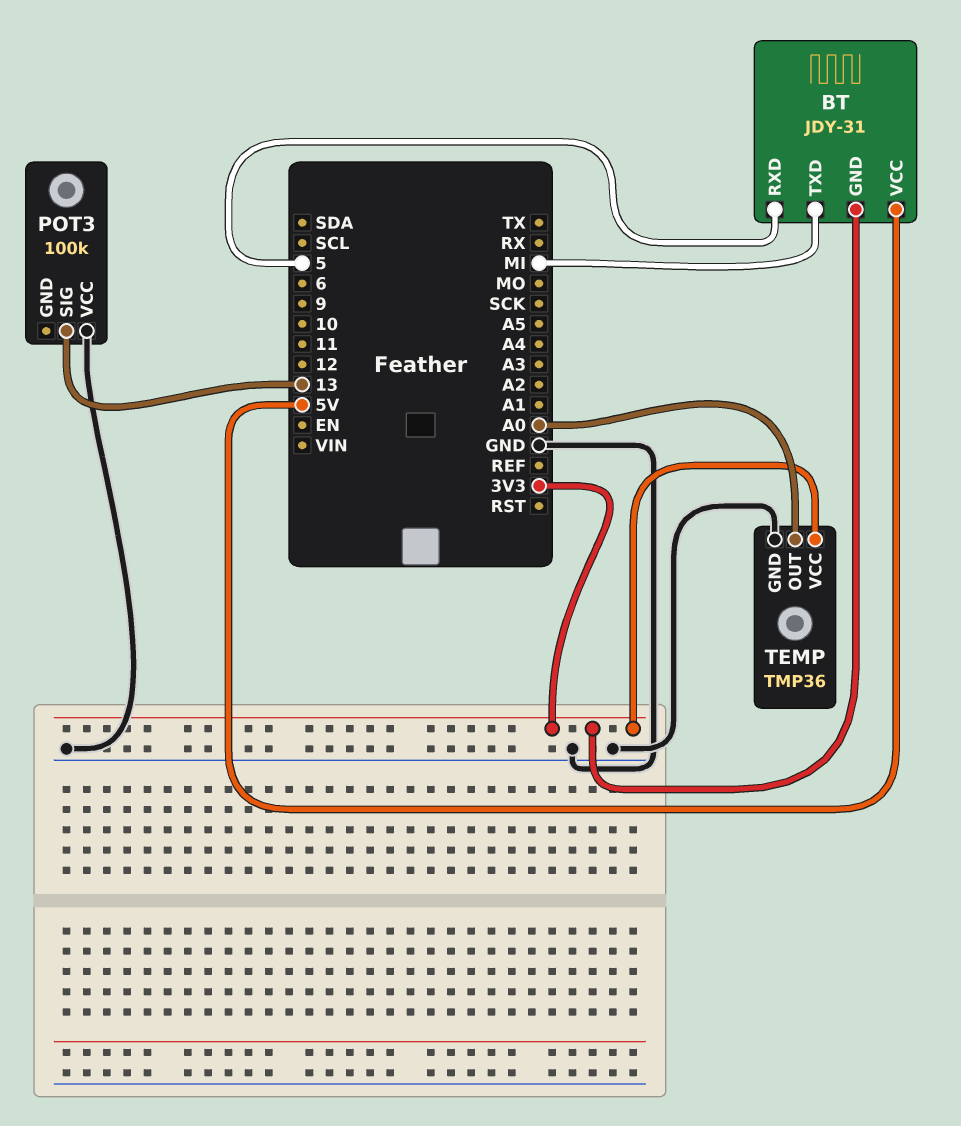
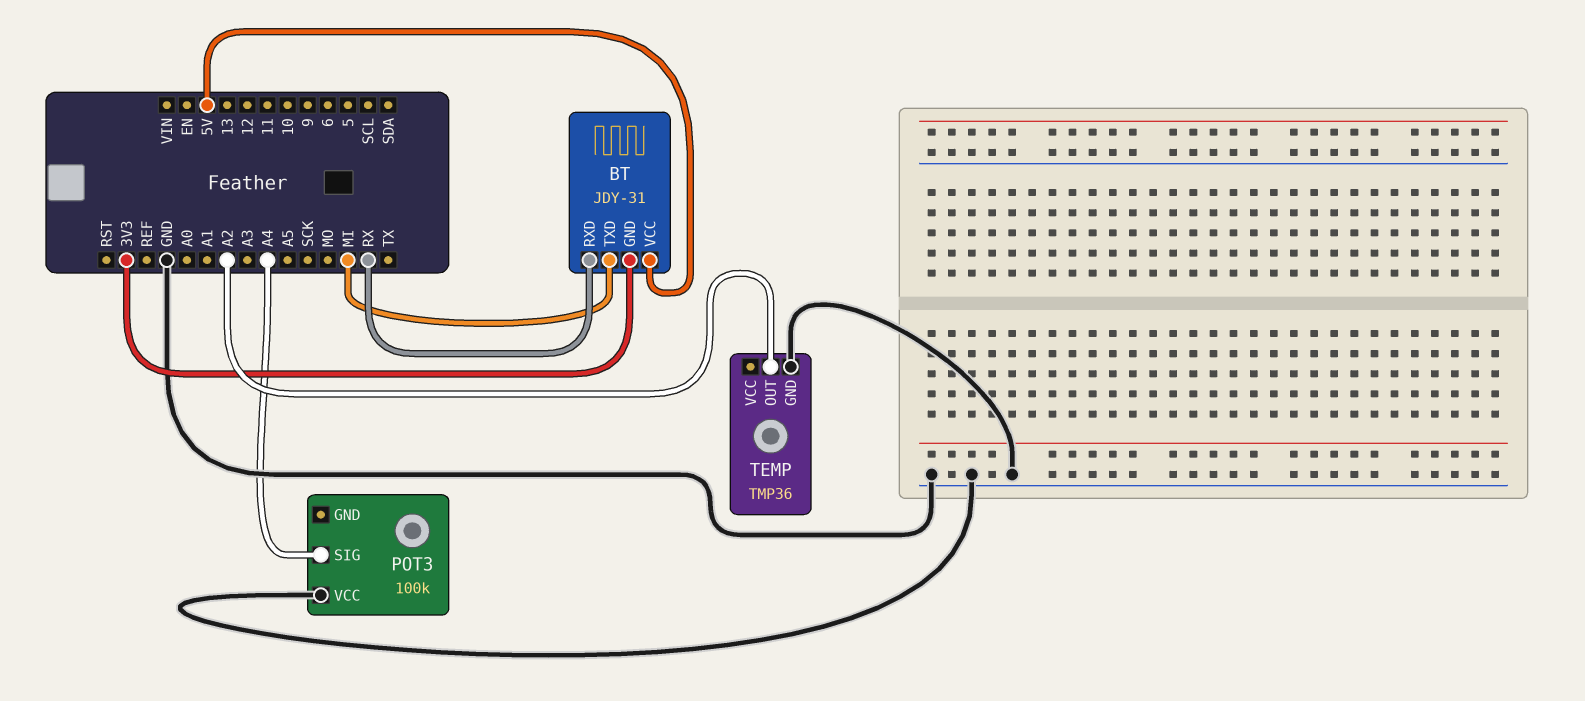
BT pin RXD: 5 -> RX
POT3 pin SIG: 13 -> A4
TEMP pin OUT: A0 -> A2
TEMP pin VCC: 3V3 -> none

